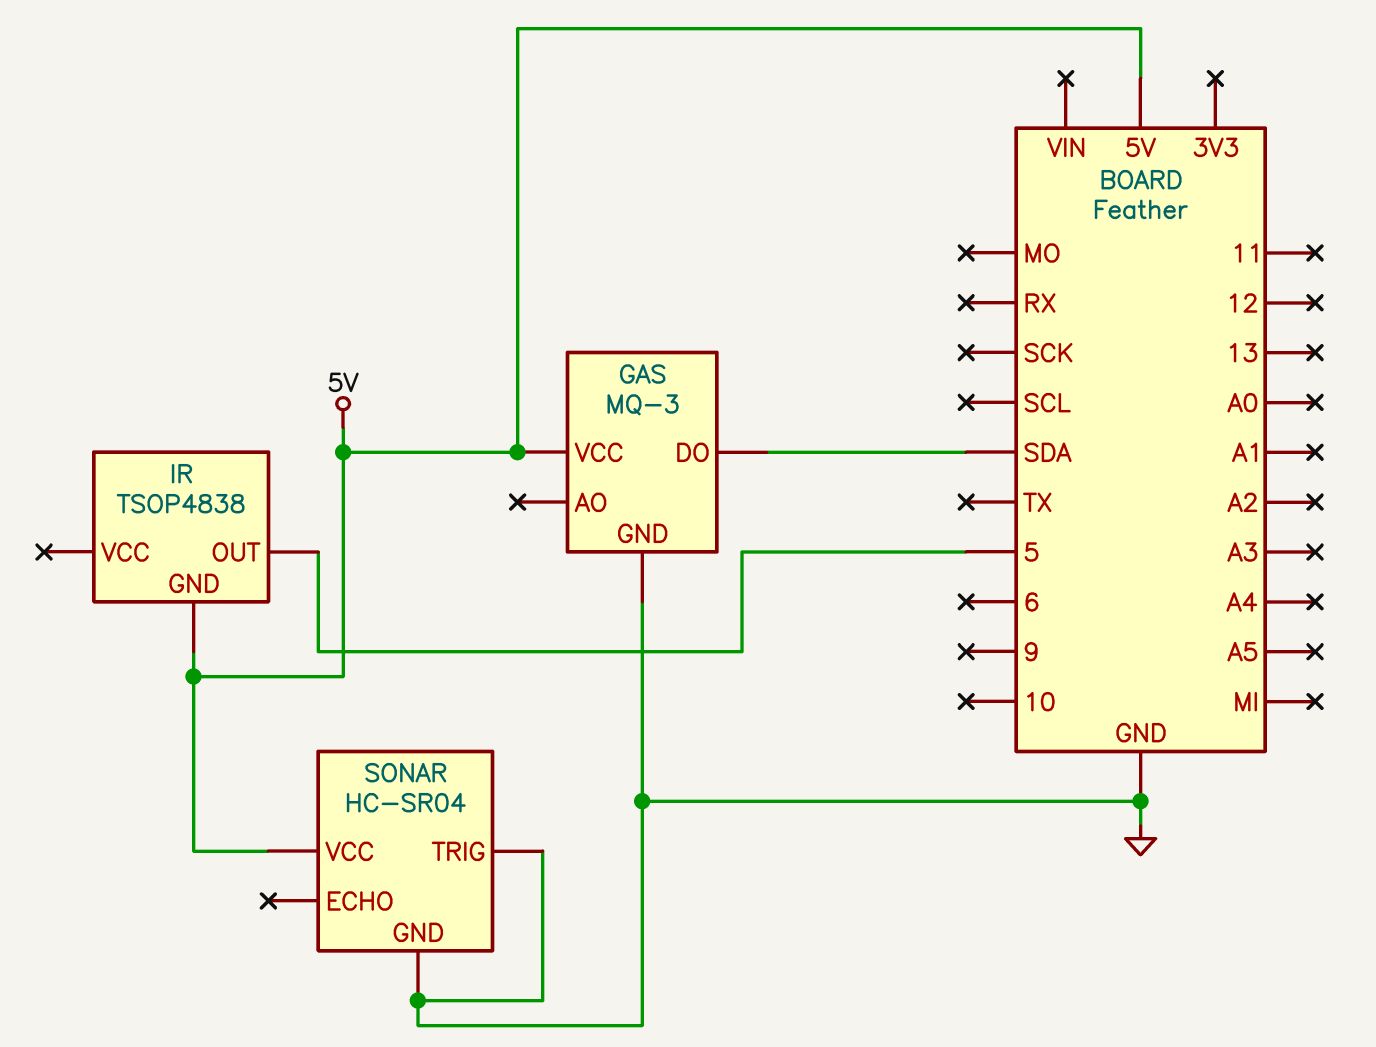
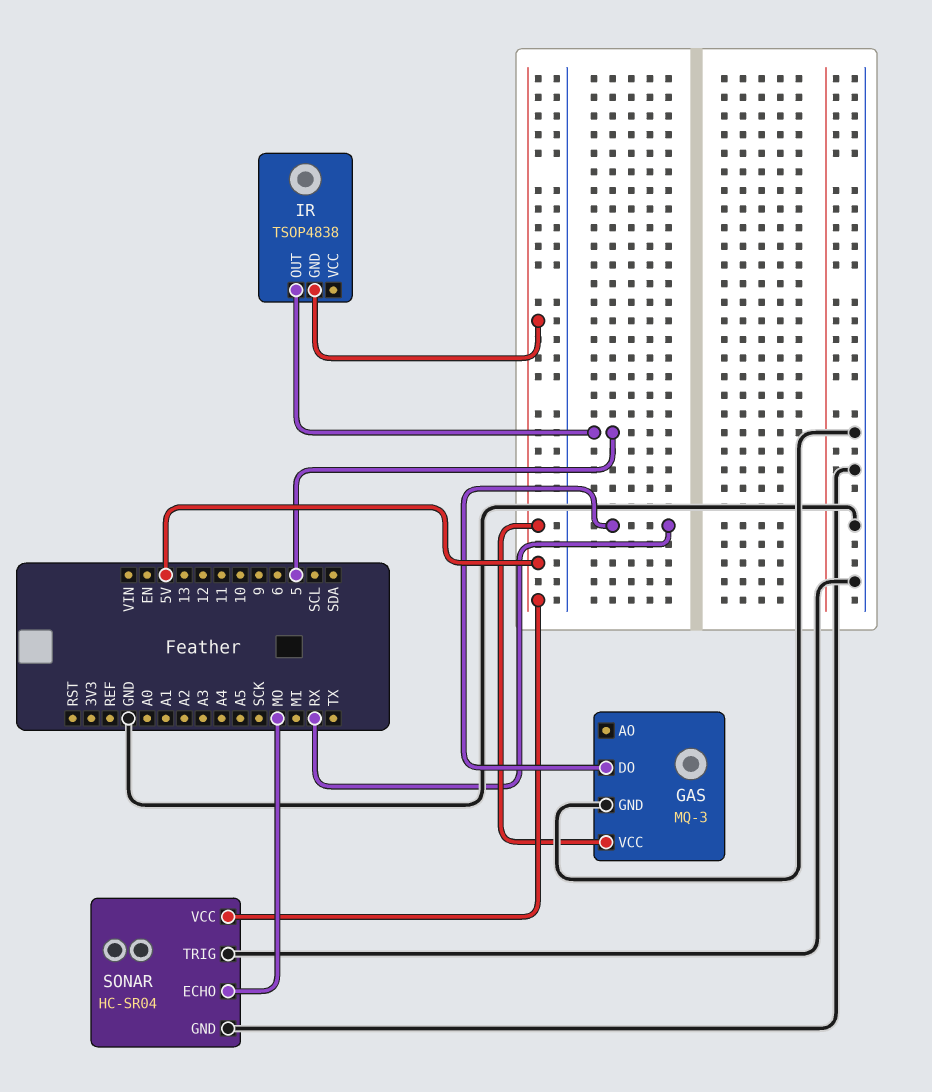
GAS pin DO: SDA -> RX
SONAR pin ECHO: none -> MO

